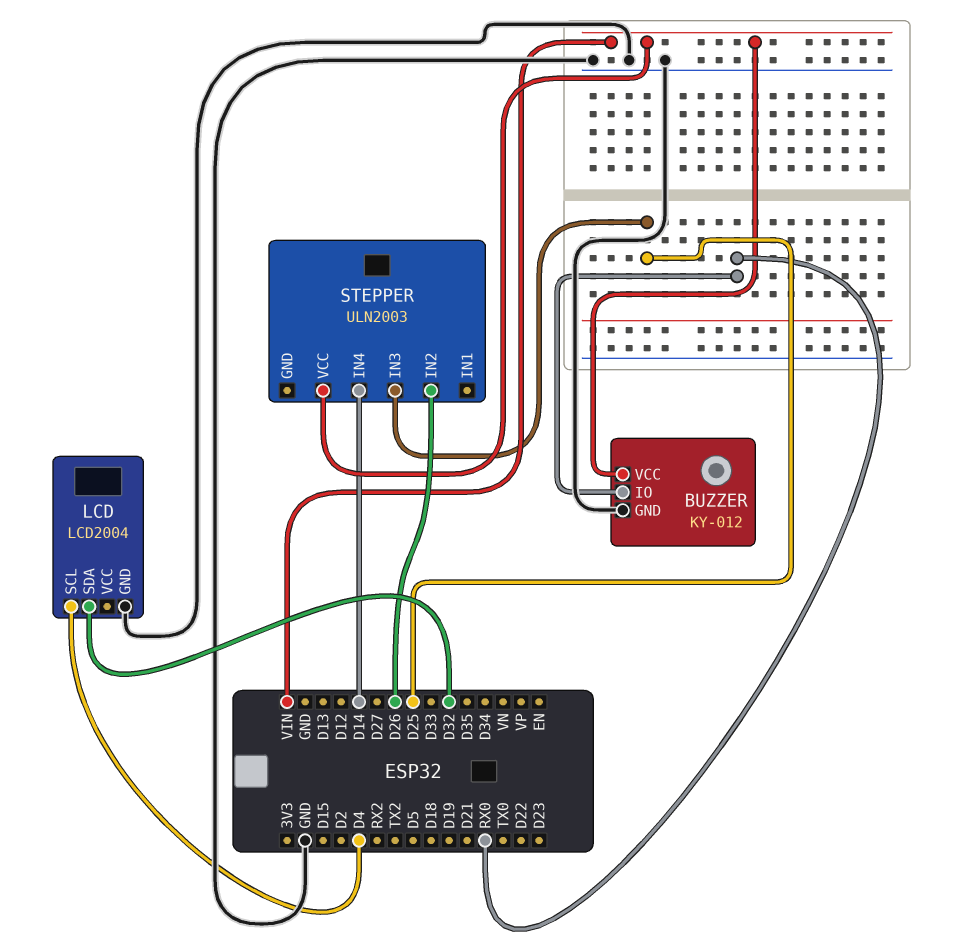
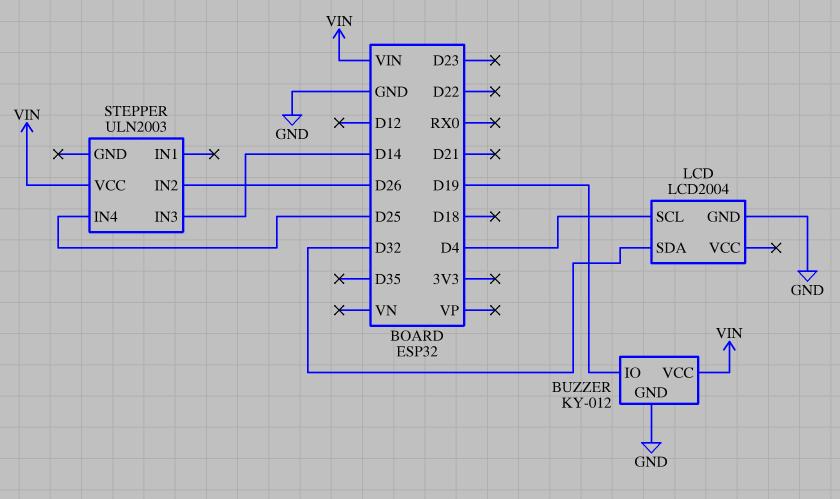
BUZZER pin IO: RX0 -> D19
STEPPER pin IN3: D25 -> D14
STEPPER pin IN4: D14 -> D25

